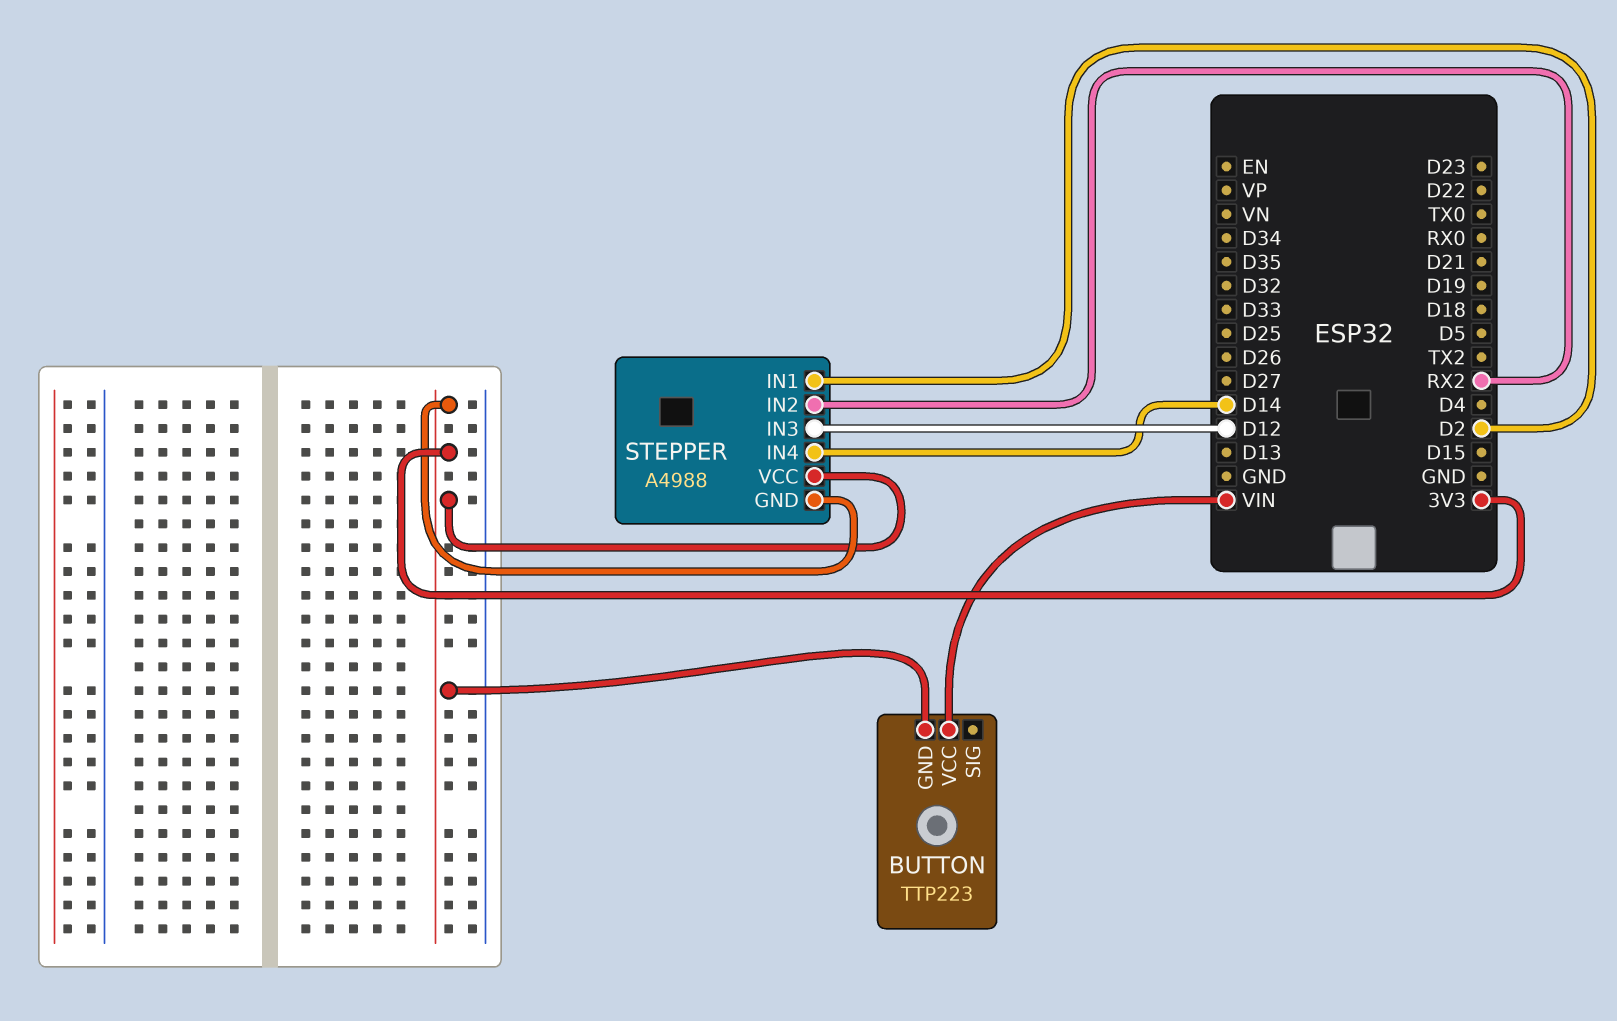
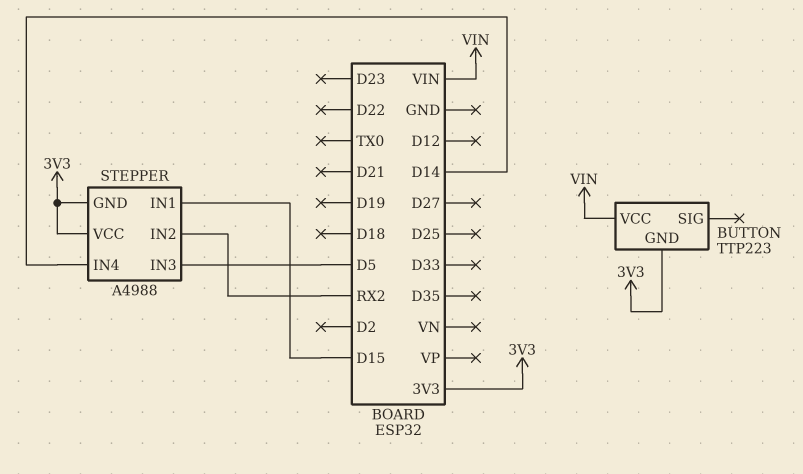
STEPPER pin IN1: D2 -> D15
STEPPER pin IN3: D12 -> D5

